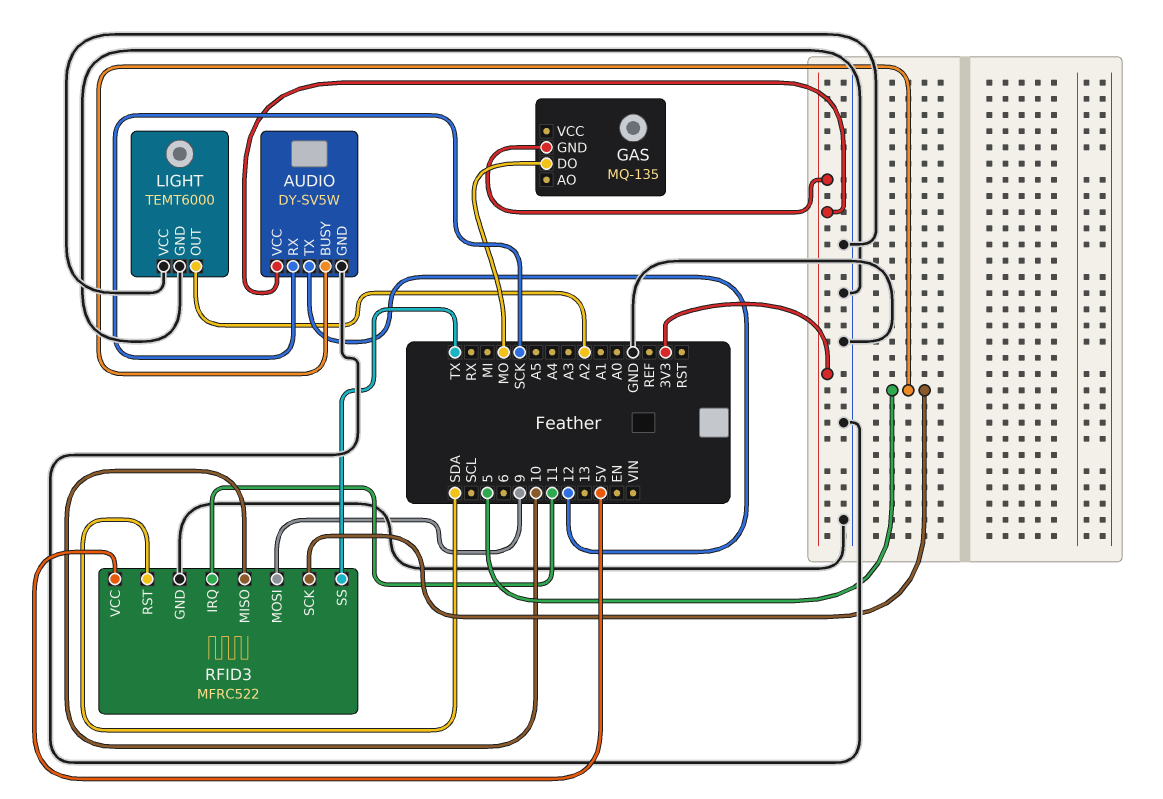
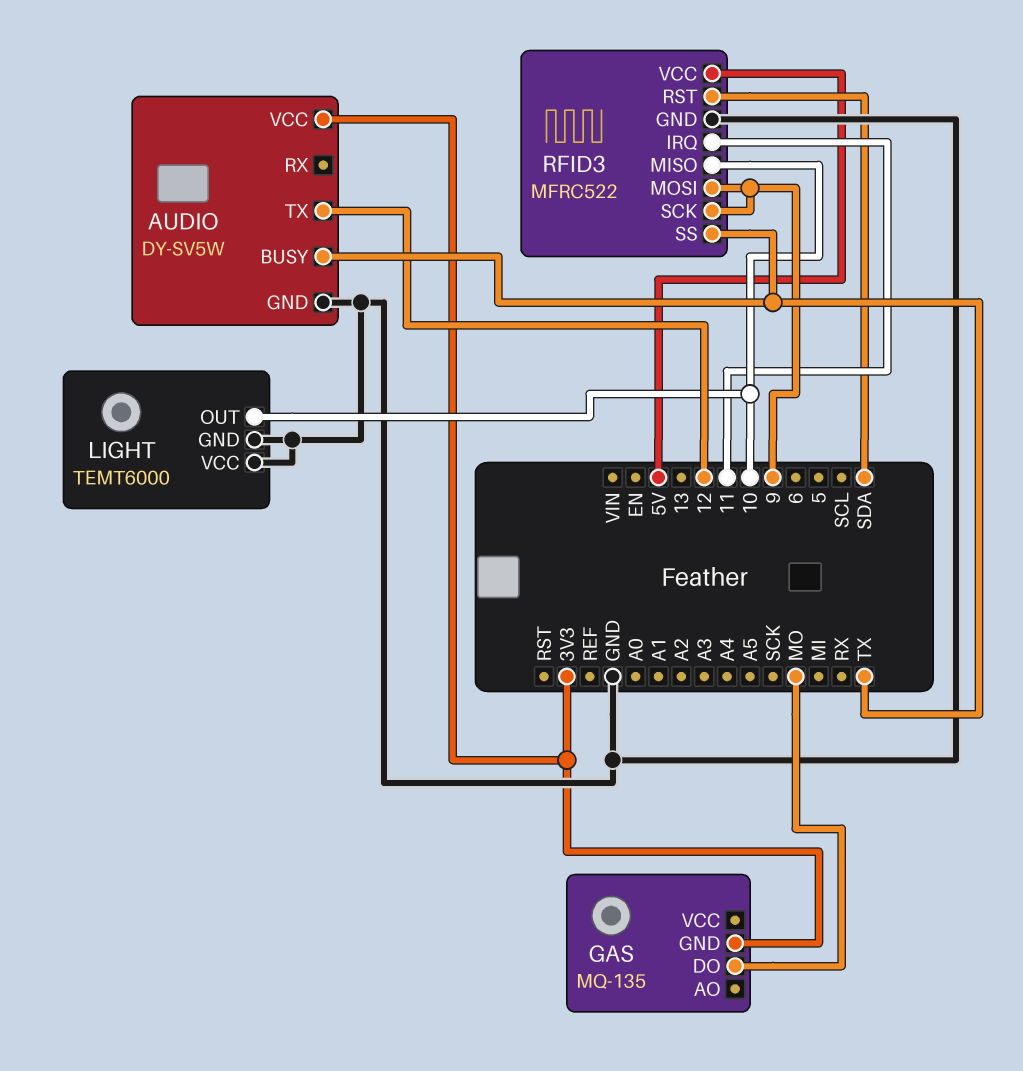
AUDIO pin BUSY: 5 -> TX
AUDIO pin RX: SCK -> none
LIGHT pin OUT: A2 -> 10
RFID3 pin SCK: 5 -> 9

